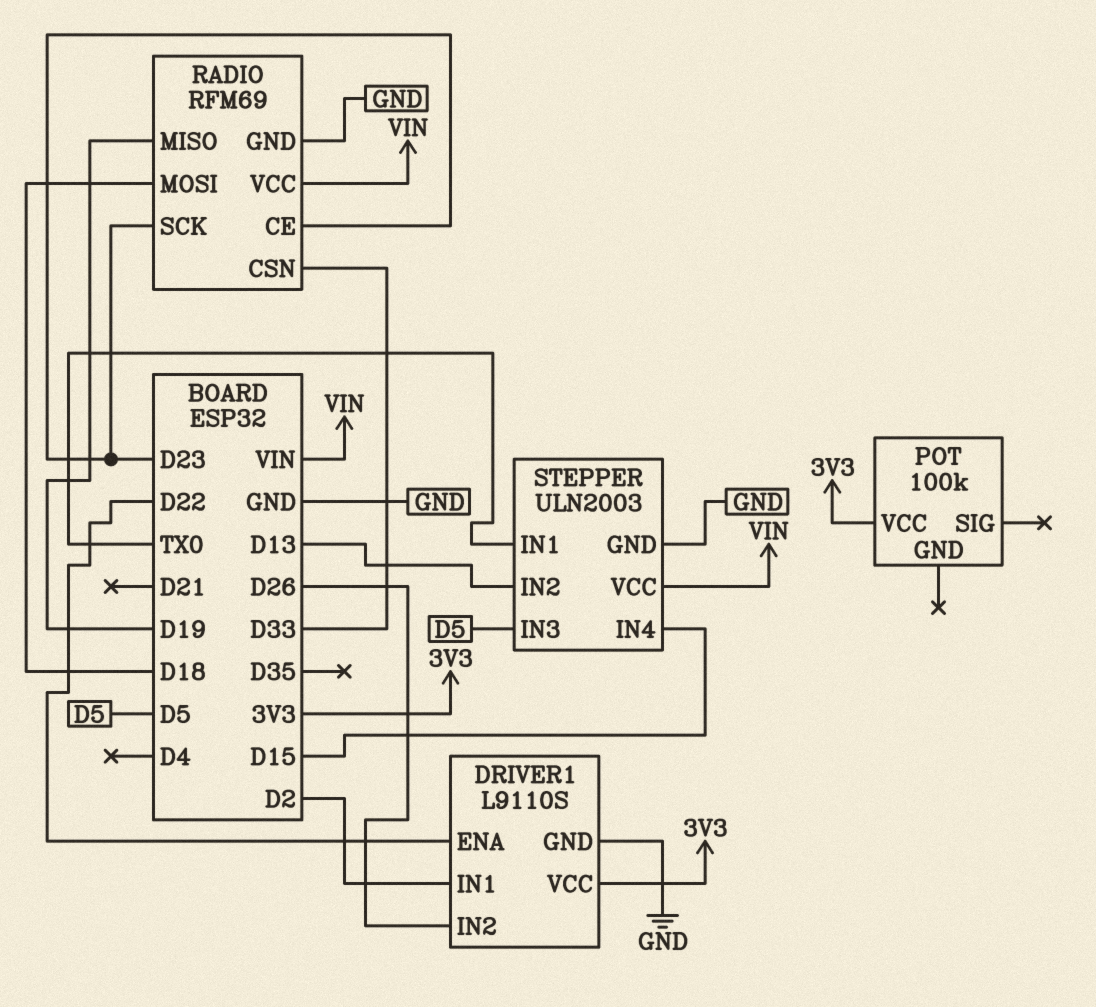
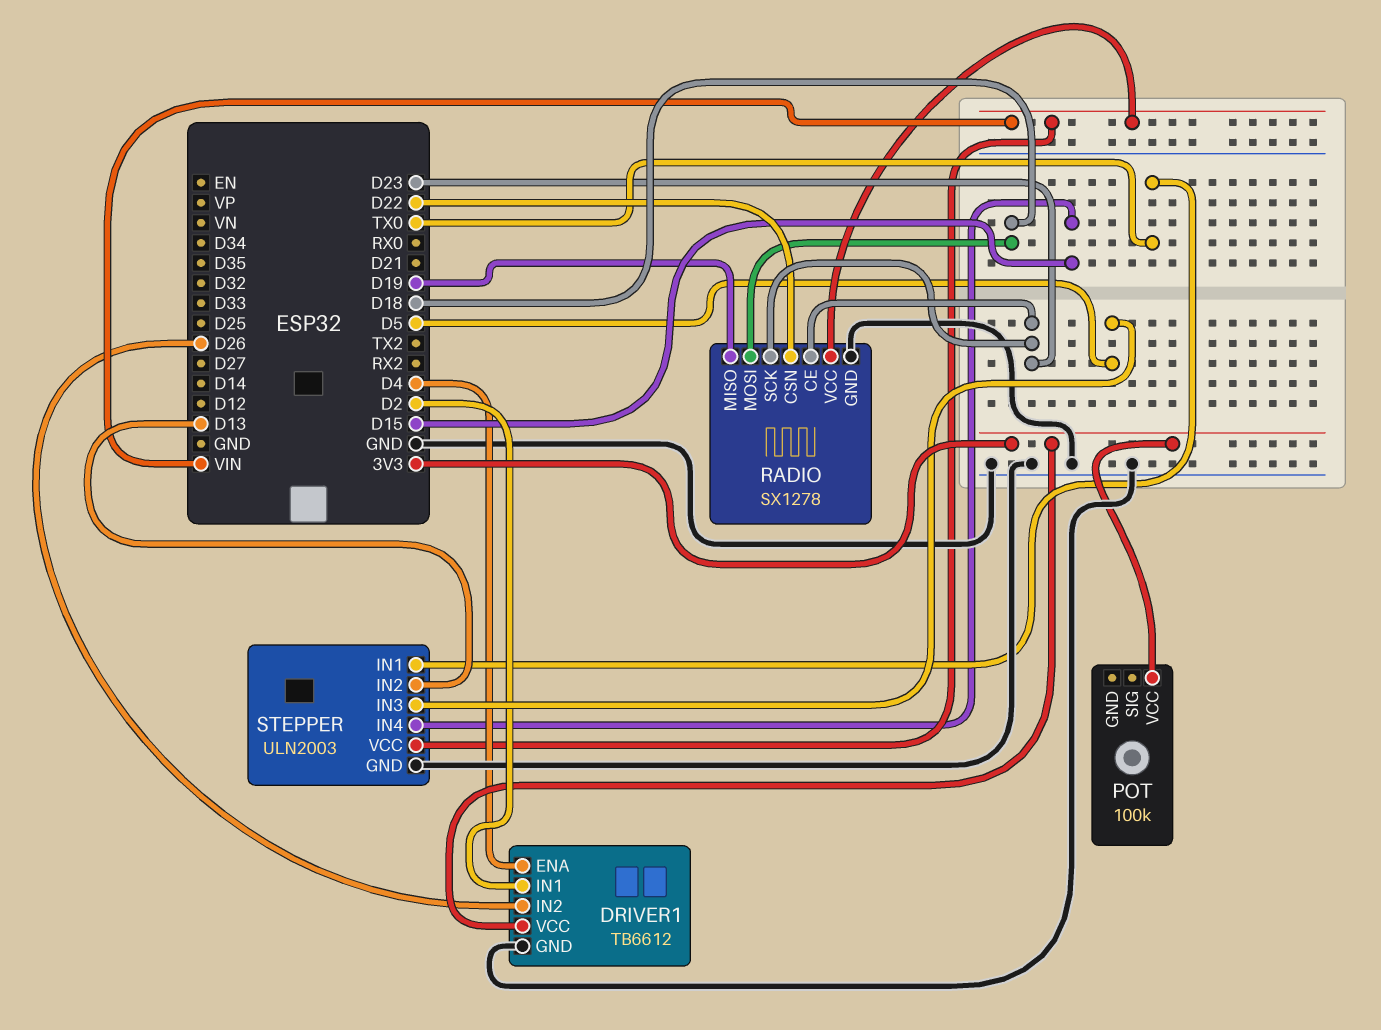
DRIVER1: L9110S -> TB6612
DRIVER1 pin ENA: D22 -> D4
RADIO: RFM69 -> SX1278
RADIO pin CSN: D33 -> D22

